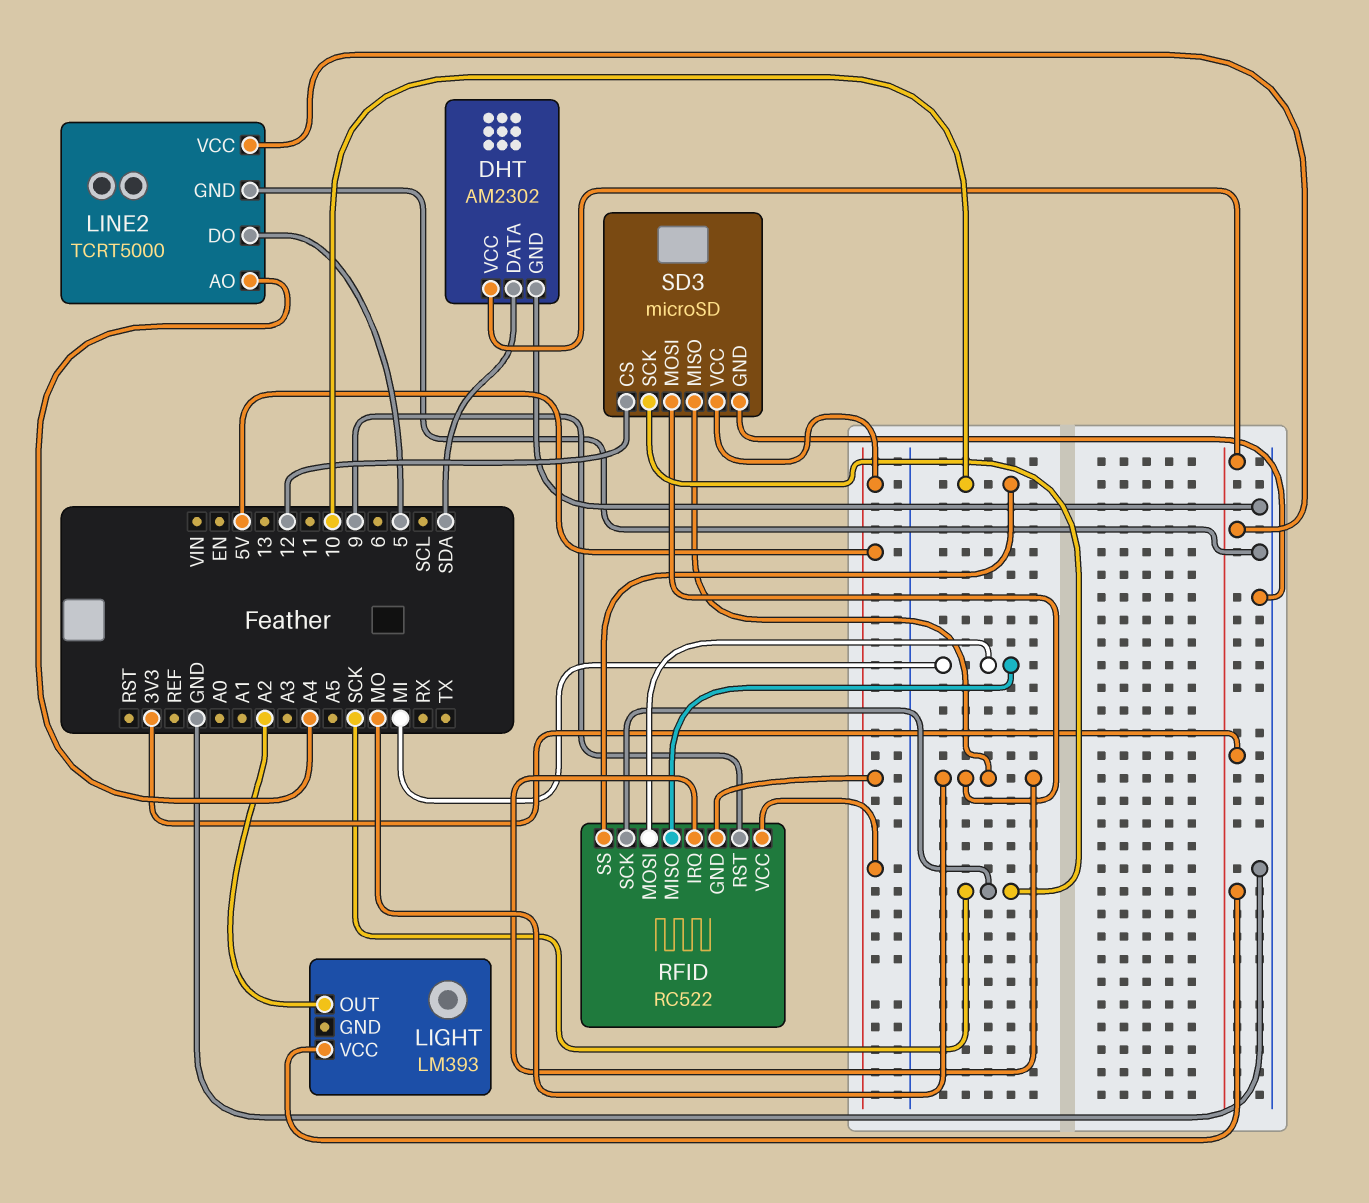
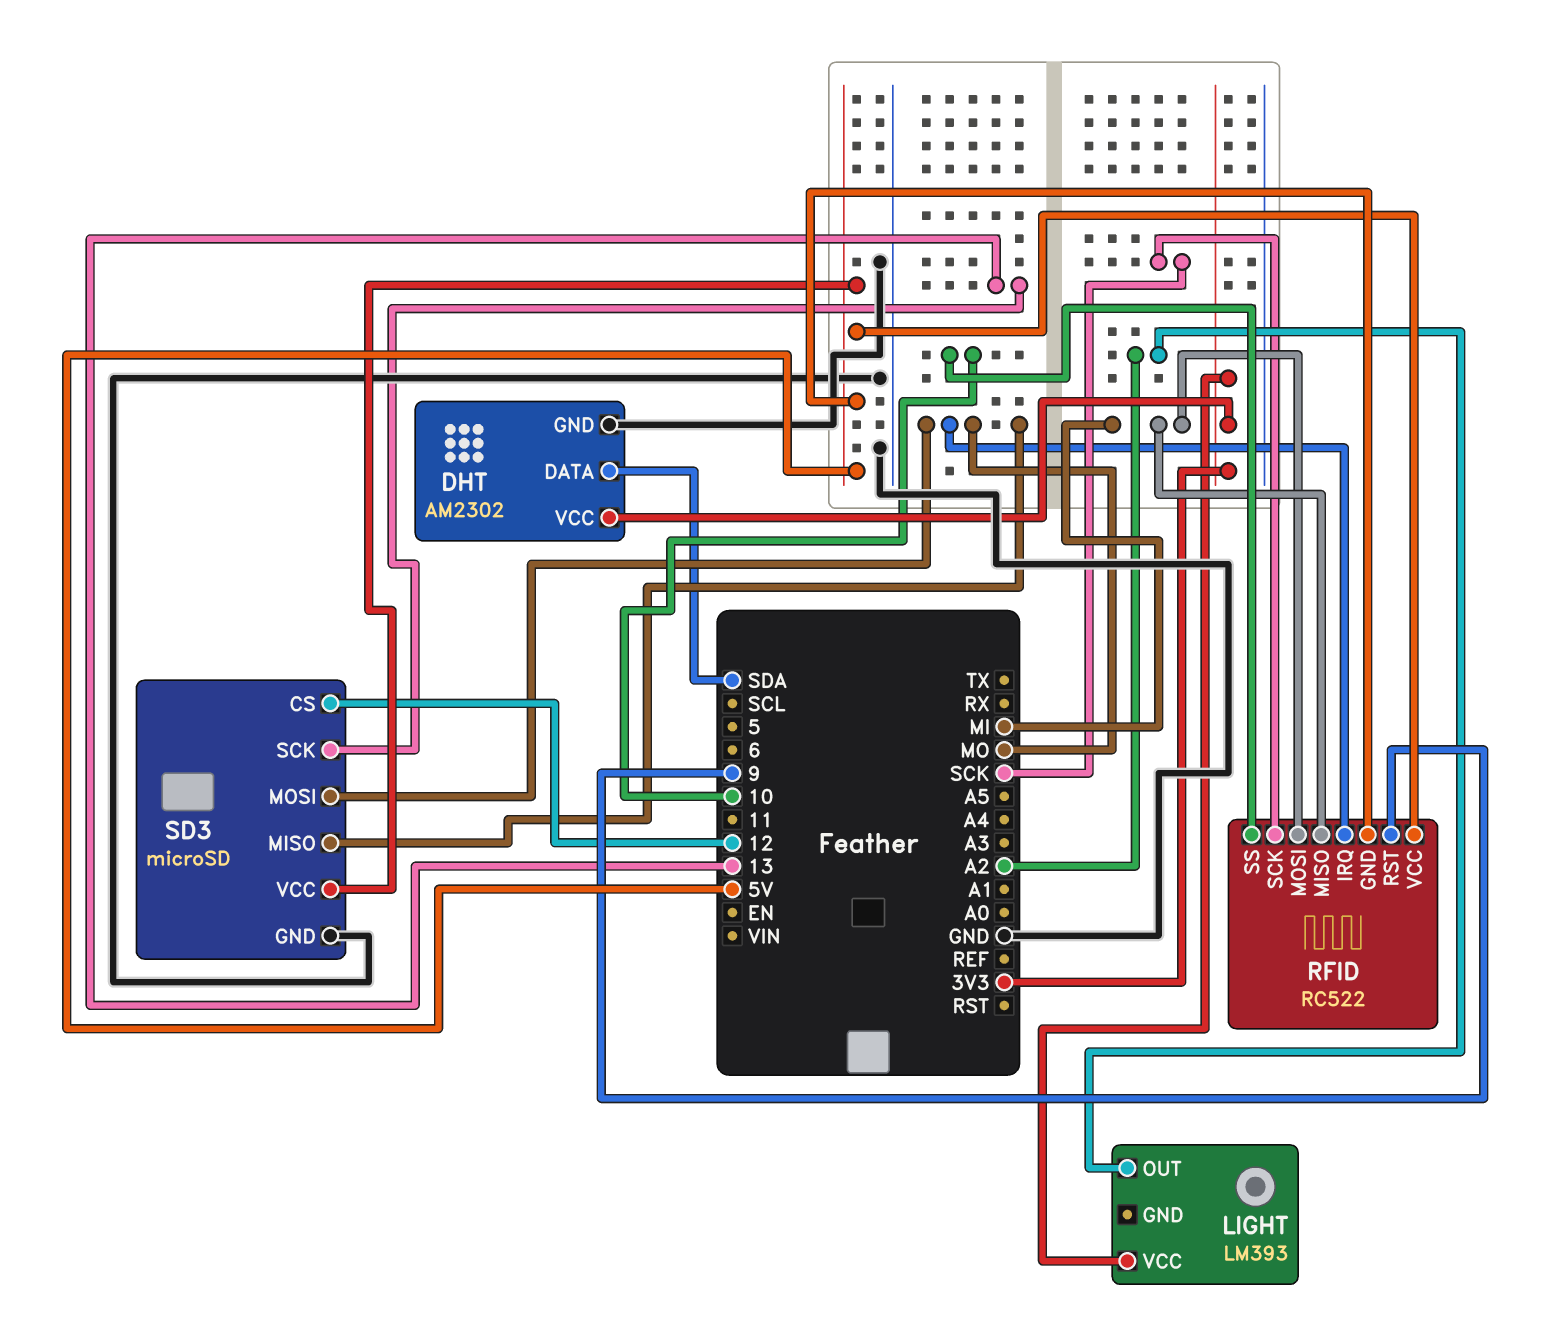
LINE2: TCRT5000 -> none
LINE2 pin AO: A4 -> none
LINE2 pin DO: 5 -> none
LINE2 pin GND: GND -> none
LINE2 pin VCC: 3V3 -> none
SD3 pin SCK: SCK -> 13

